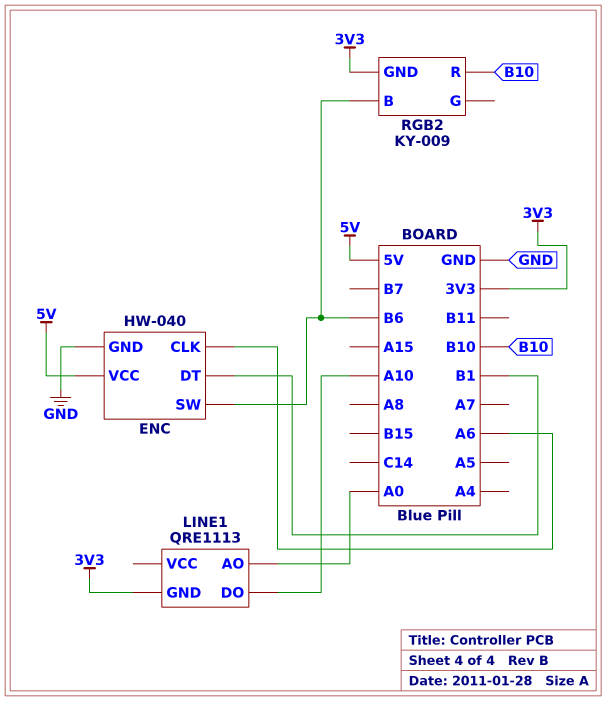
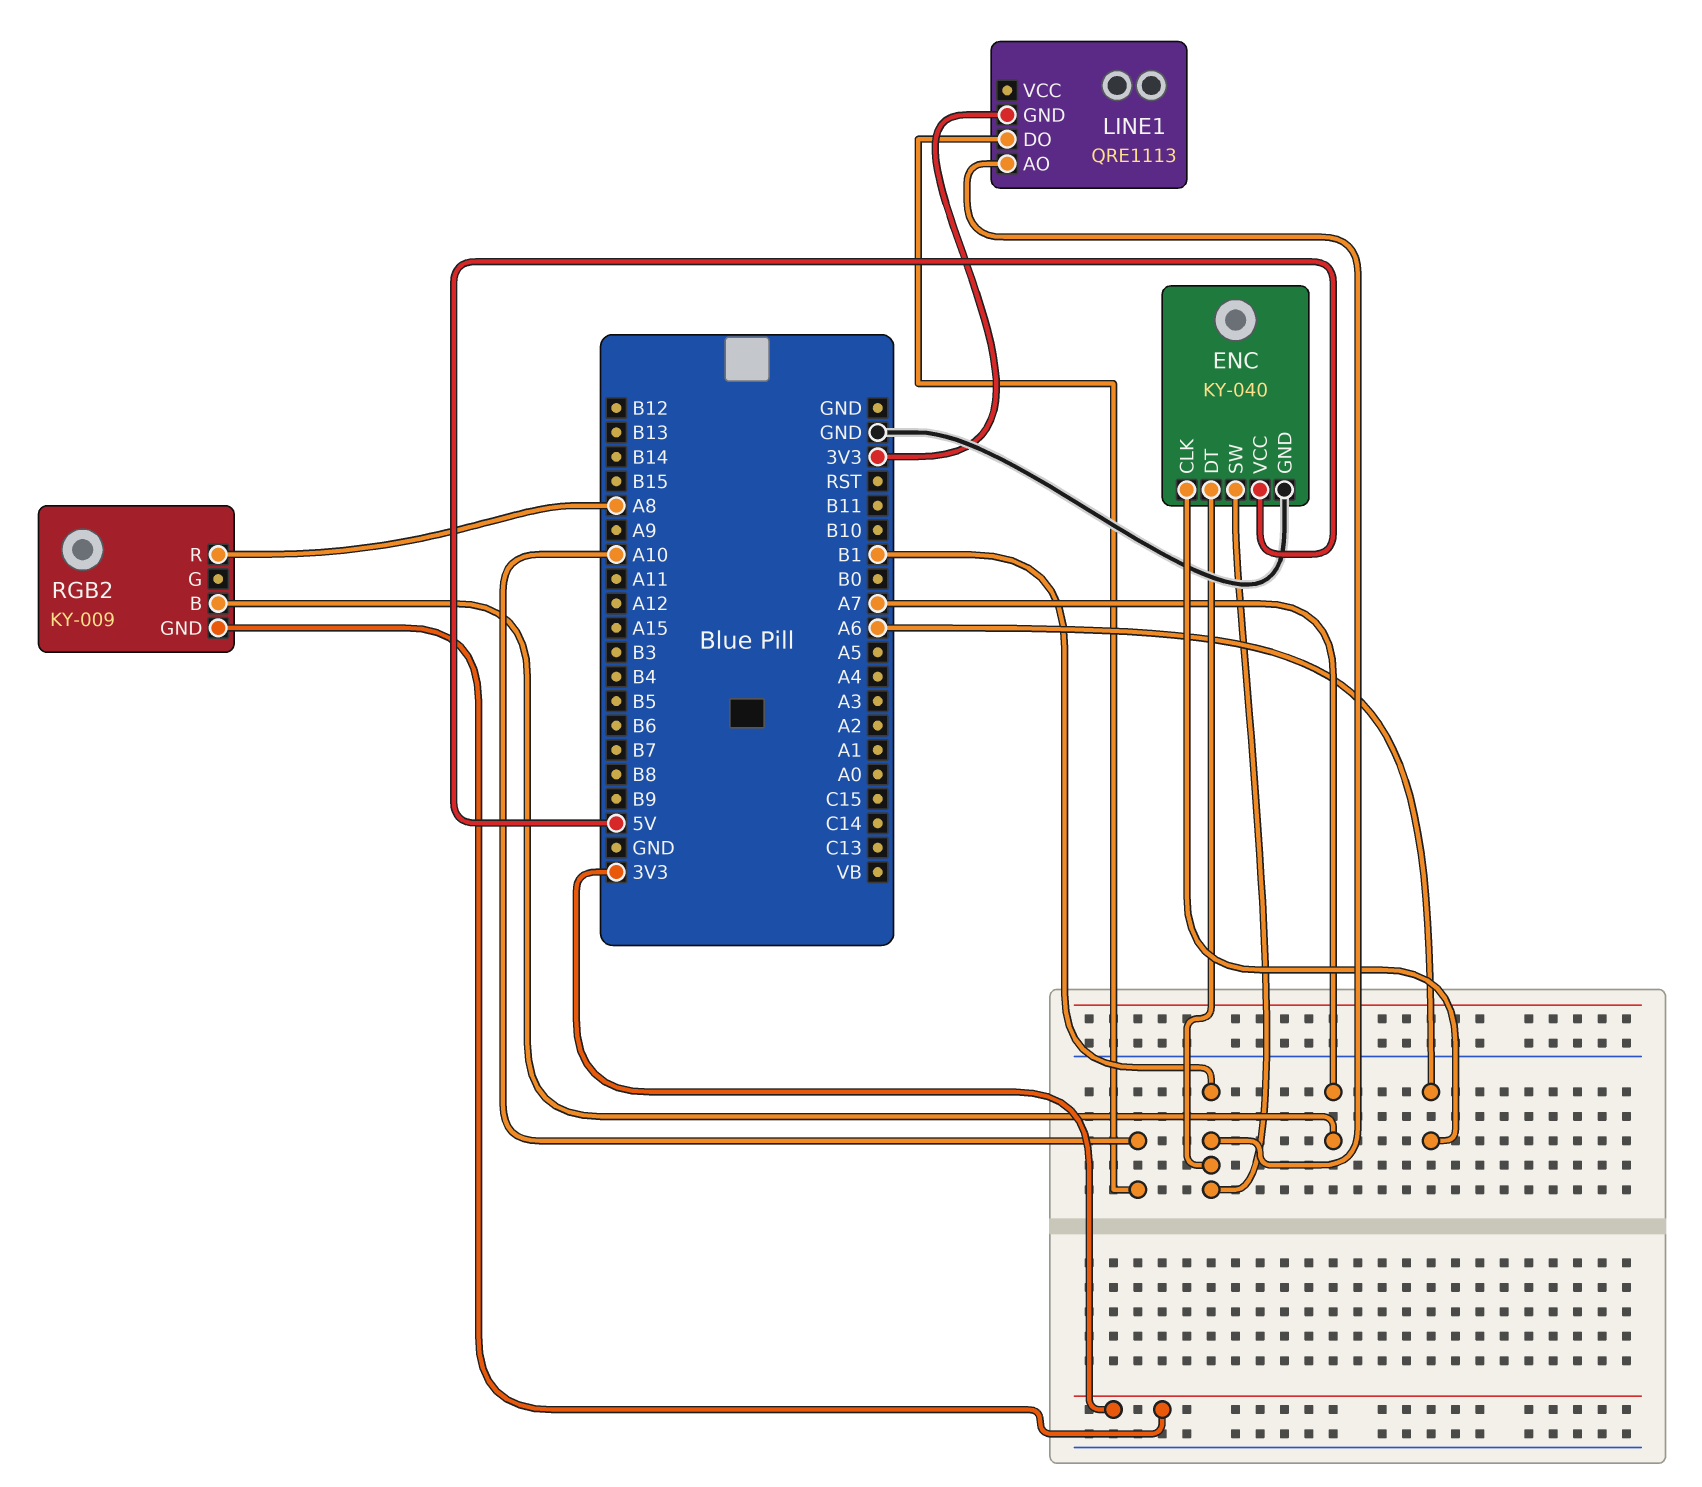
ENC: HW-040 -> KY-040
ENC pin SW: B6 -> B1
LINE1 pin AO: A0 -> B1
RGB2 pin B: B6 -> A7
RGB2 pin R: B10 -> A8

